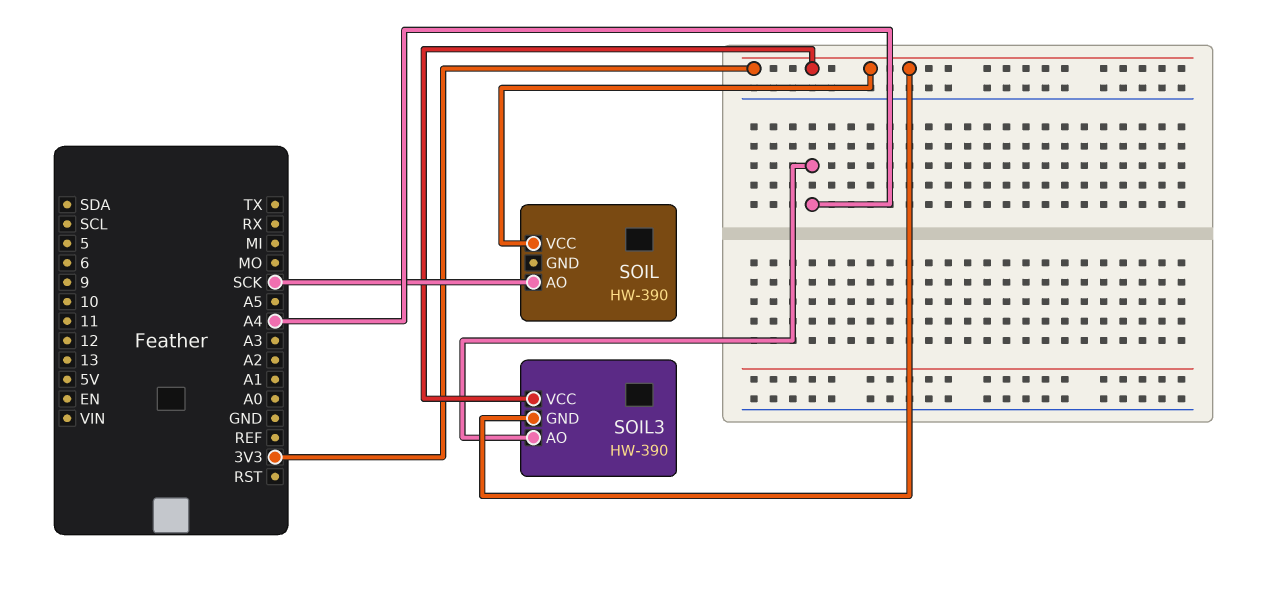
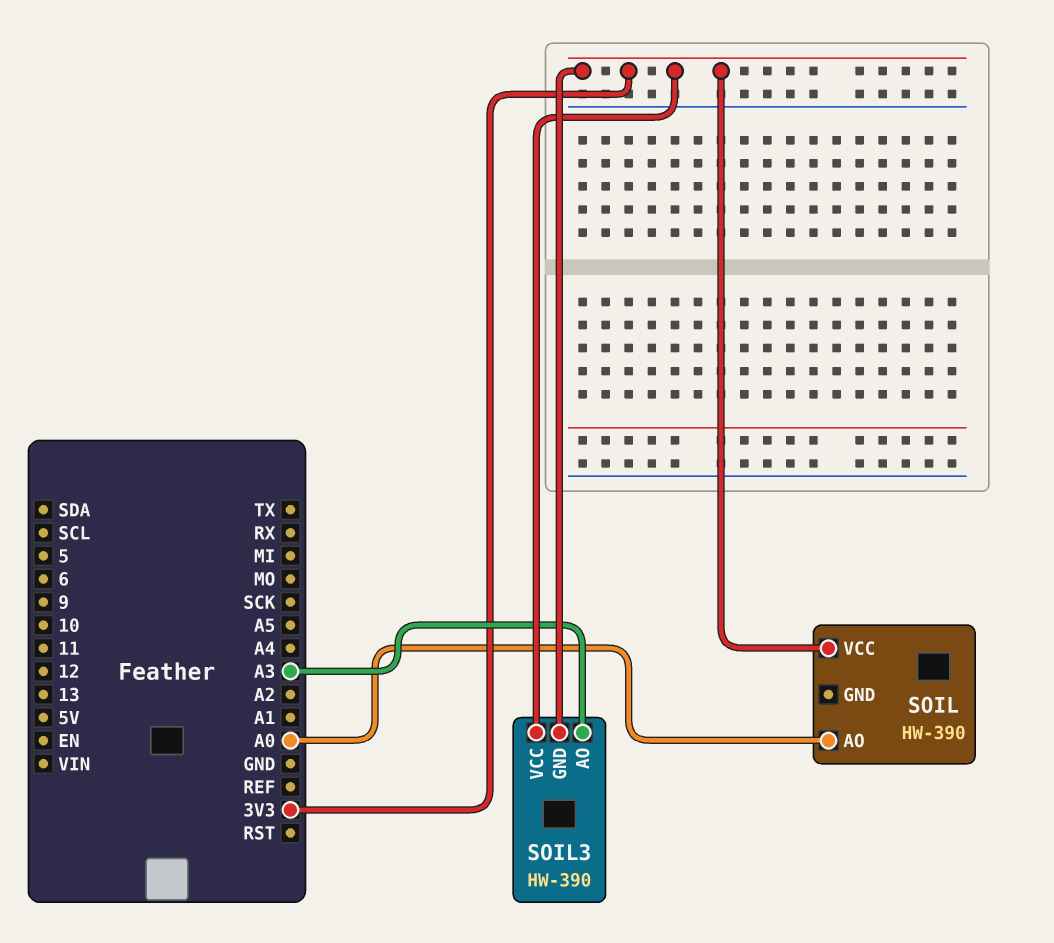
SOIL pin AO: SCK -> A0
SOIL3 pin AO: A4 -> A3

